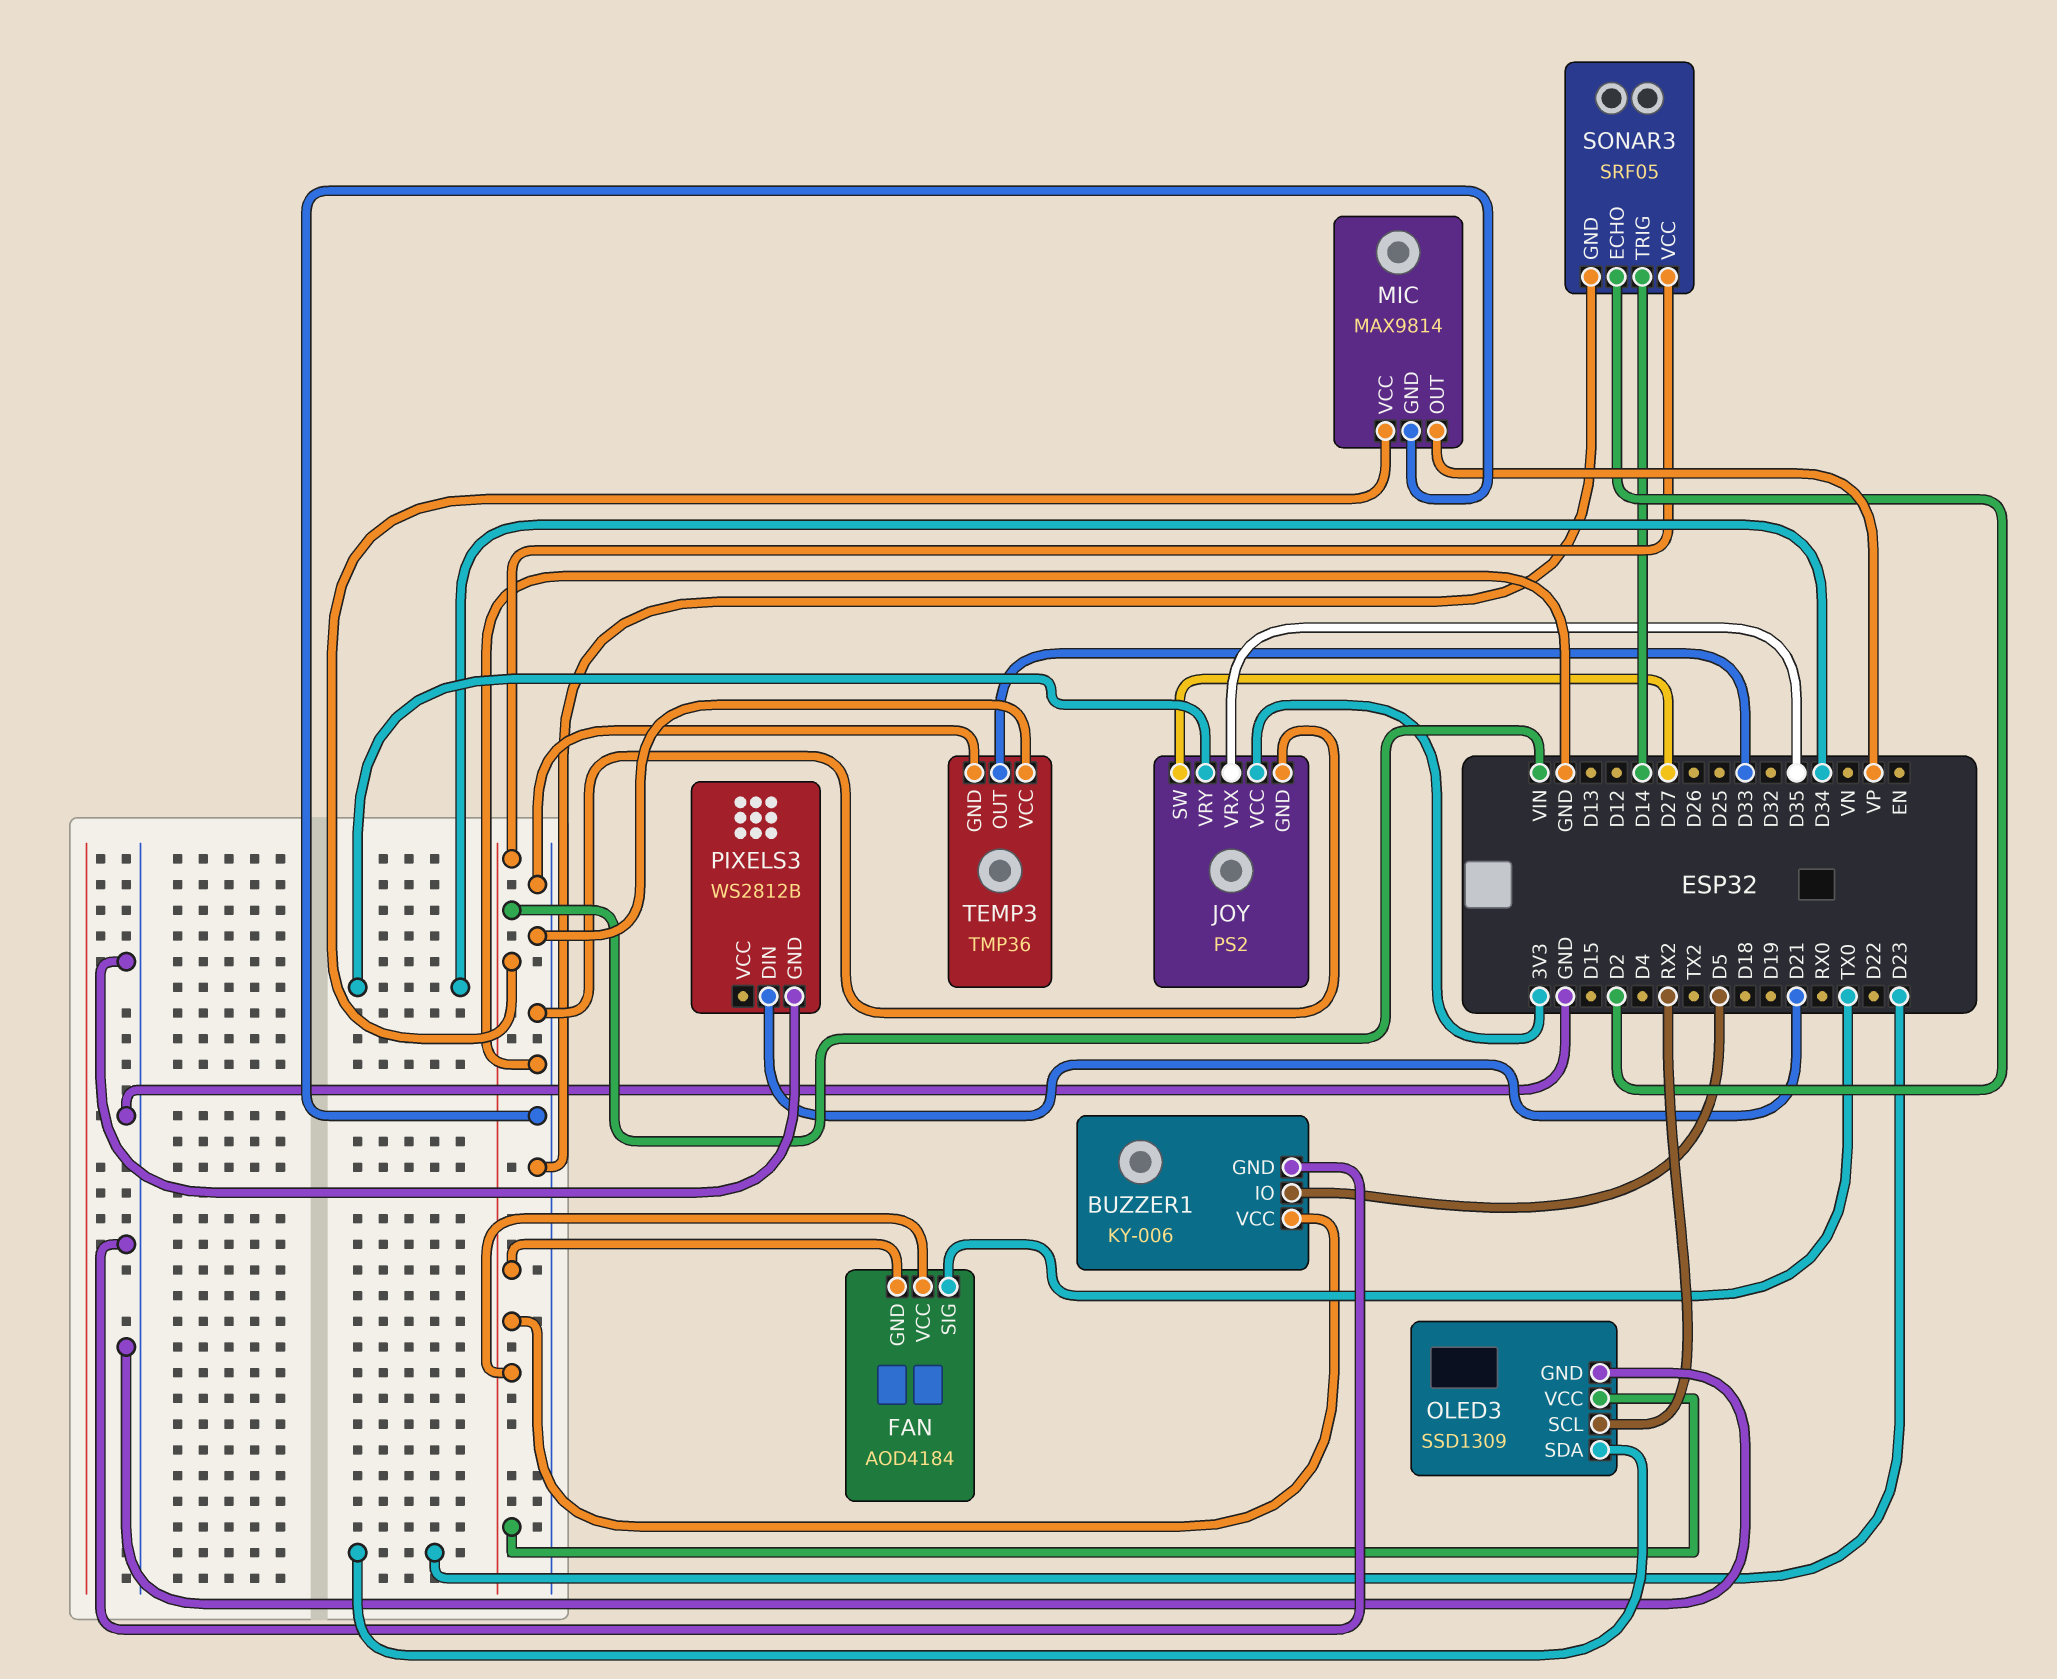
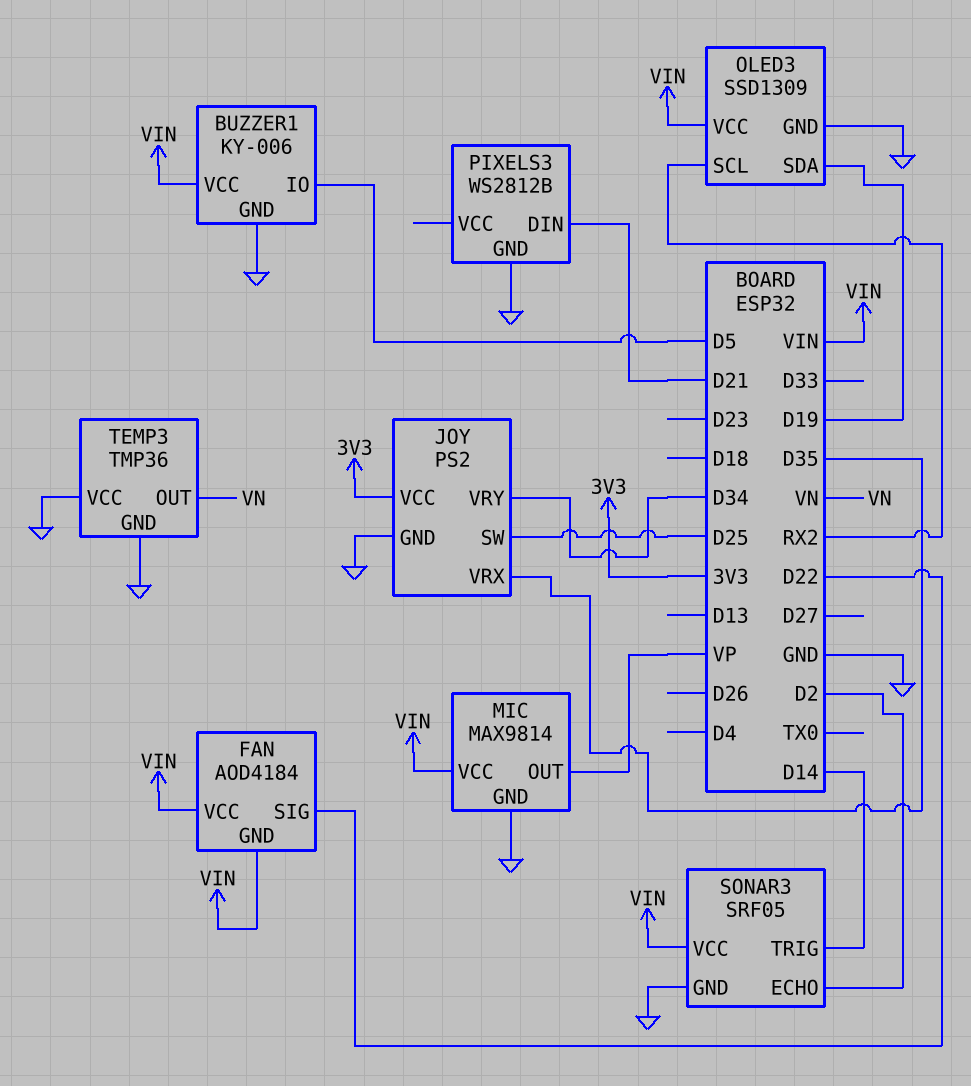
FAN pin SIG: TX0 -> D22
JOY pin SW: D27 -> D25
OLED3 pin SDA: D23 -> D19
TEMP3 pin OUT: D33 -> VN

